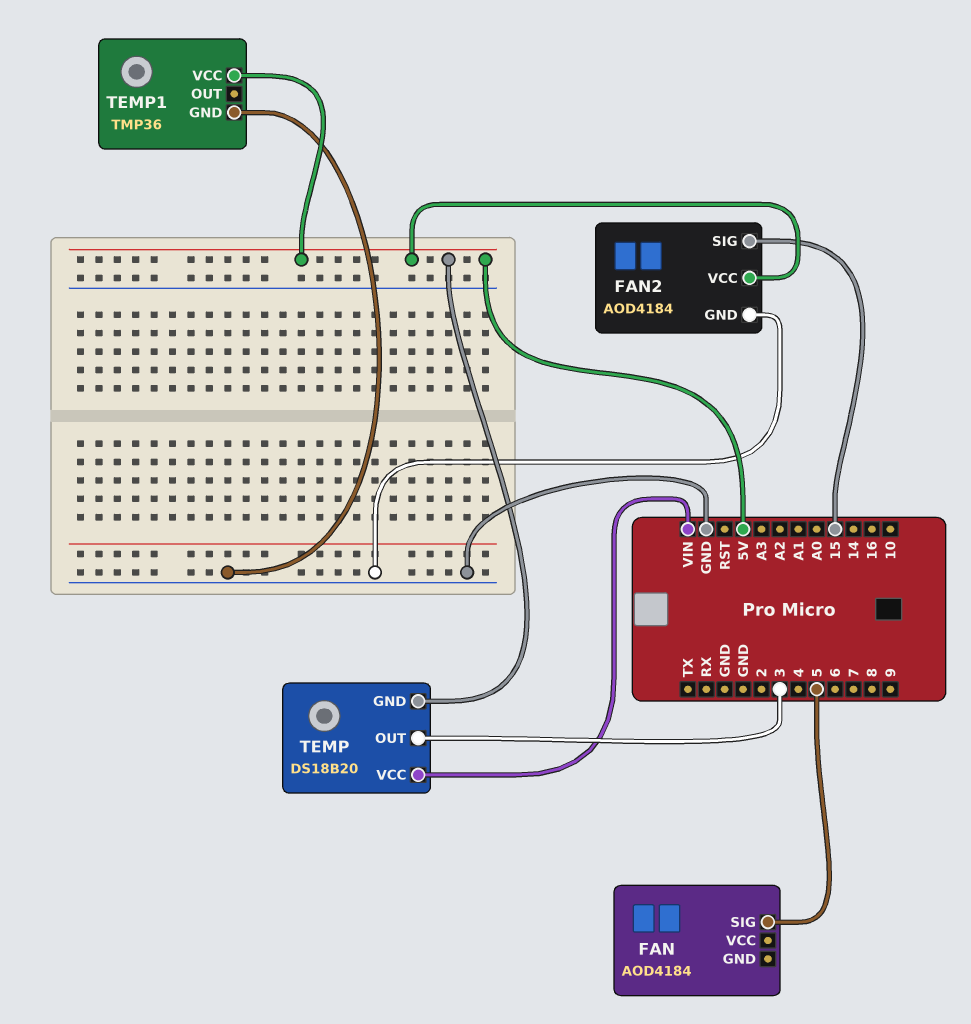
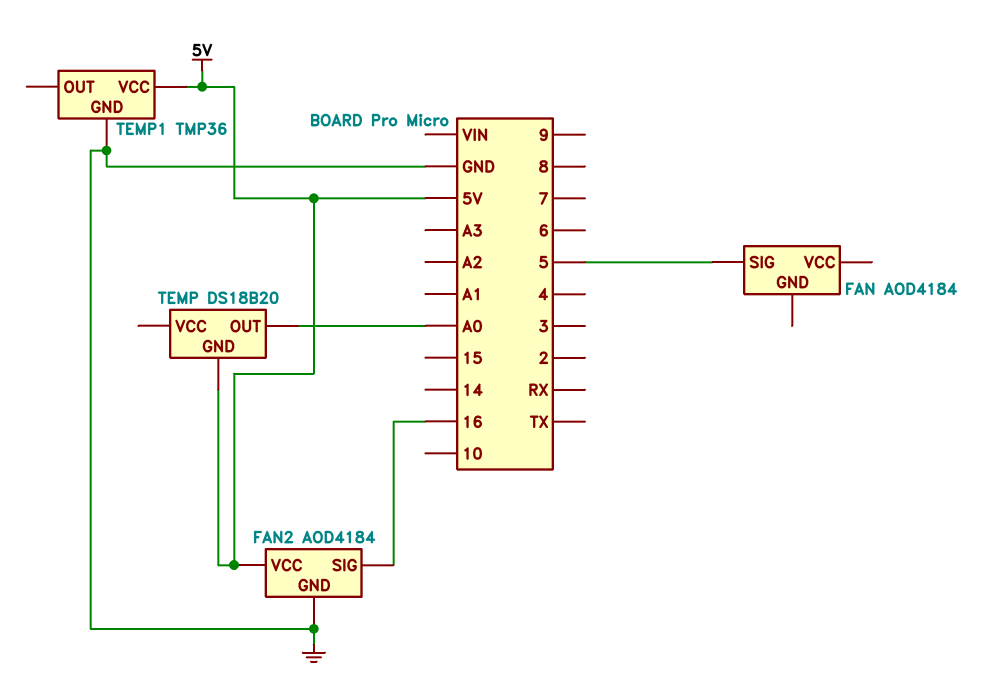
FAN2 pin SIG: 15 -> 16
TEMP pin OUT: 3 -> A0
TEMP pin VCC: VIN -> none

